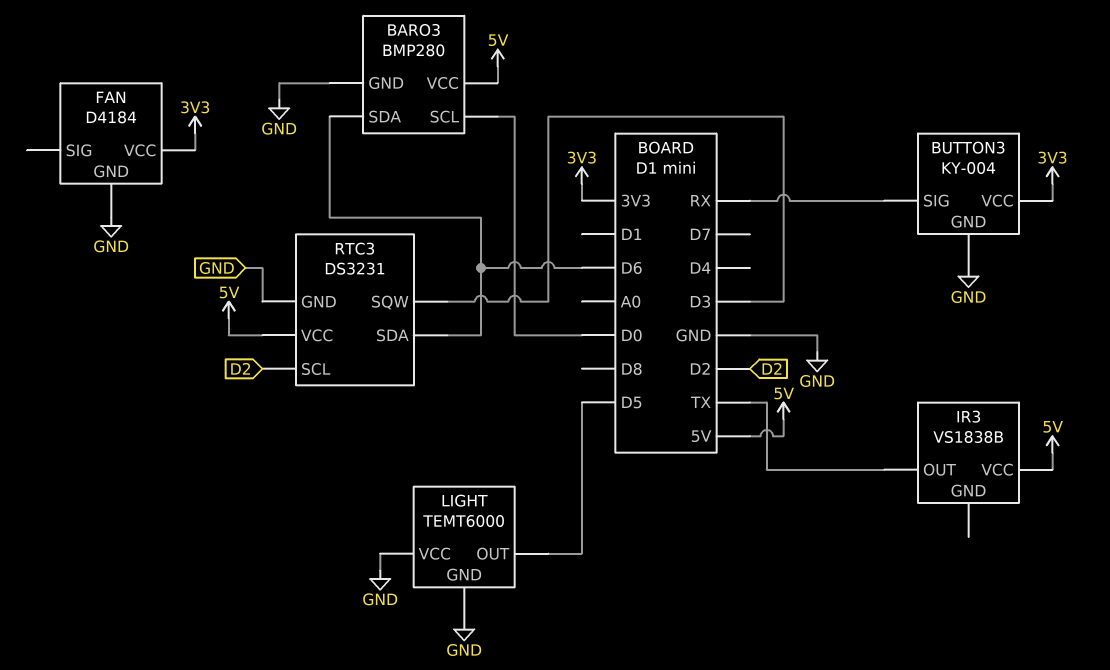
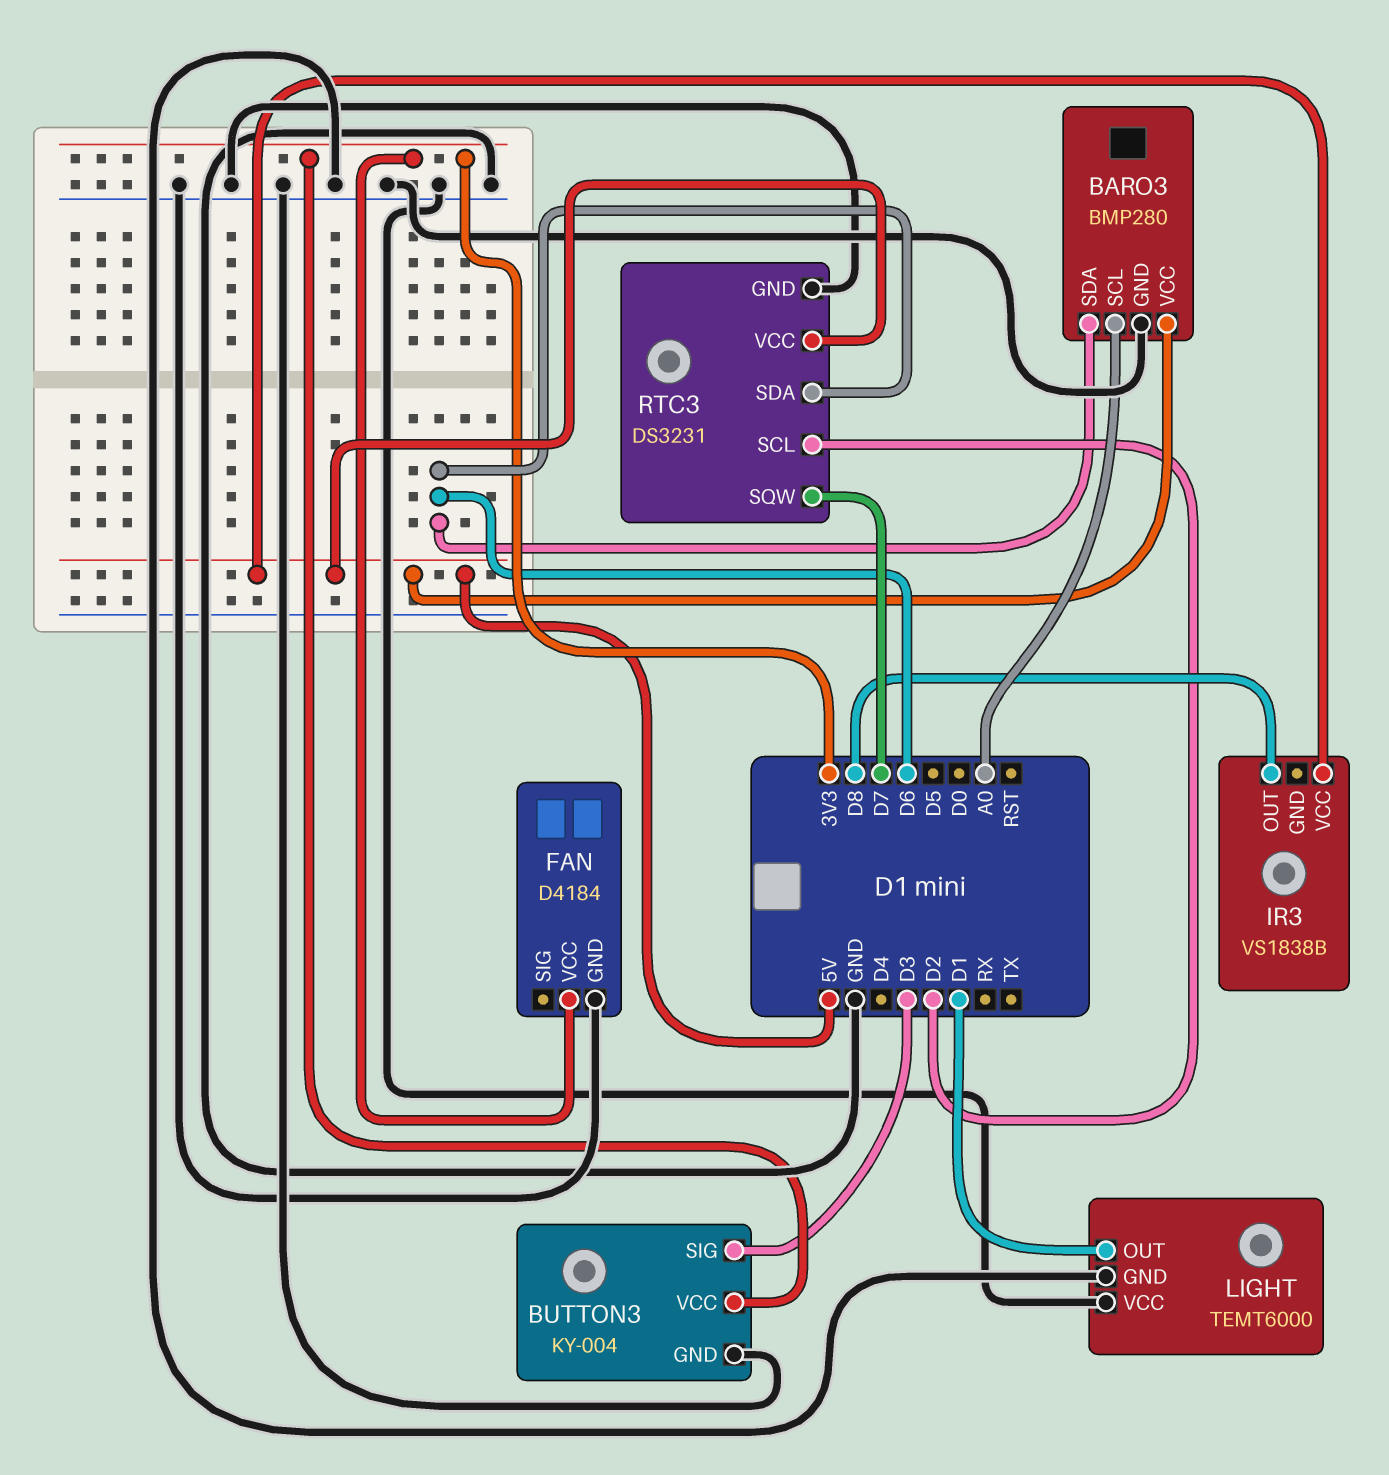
BARO3 pin SCL: D0 -> A0
BUTTON3 pin SIG: RX -> D3
IR3 pin OUT: TX -> D8
LIGHT pin OUT: D5 -> D1
RTC3 pin SQW: D3 -> D7

